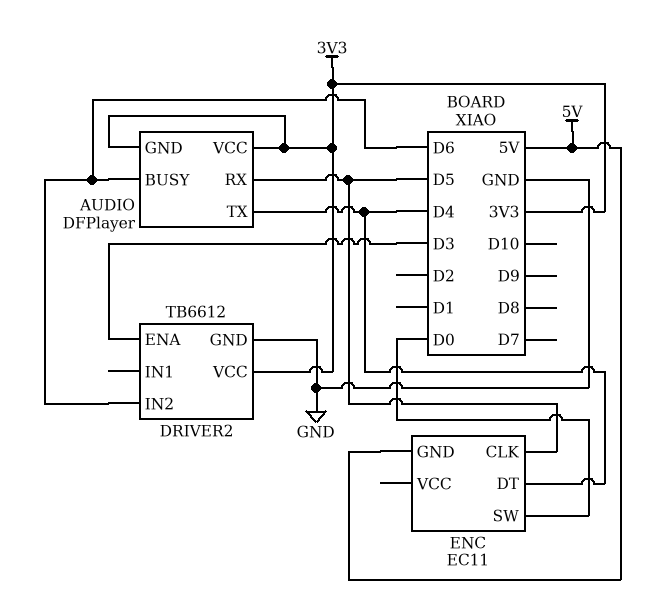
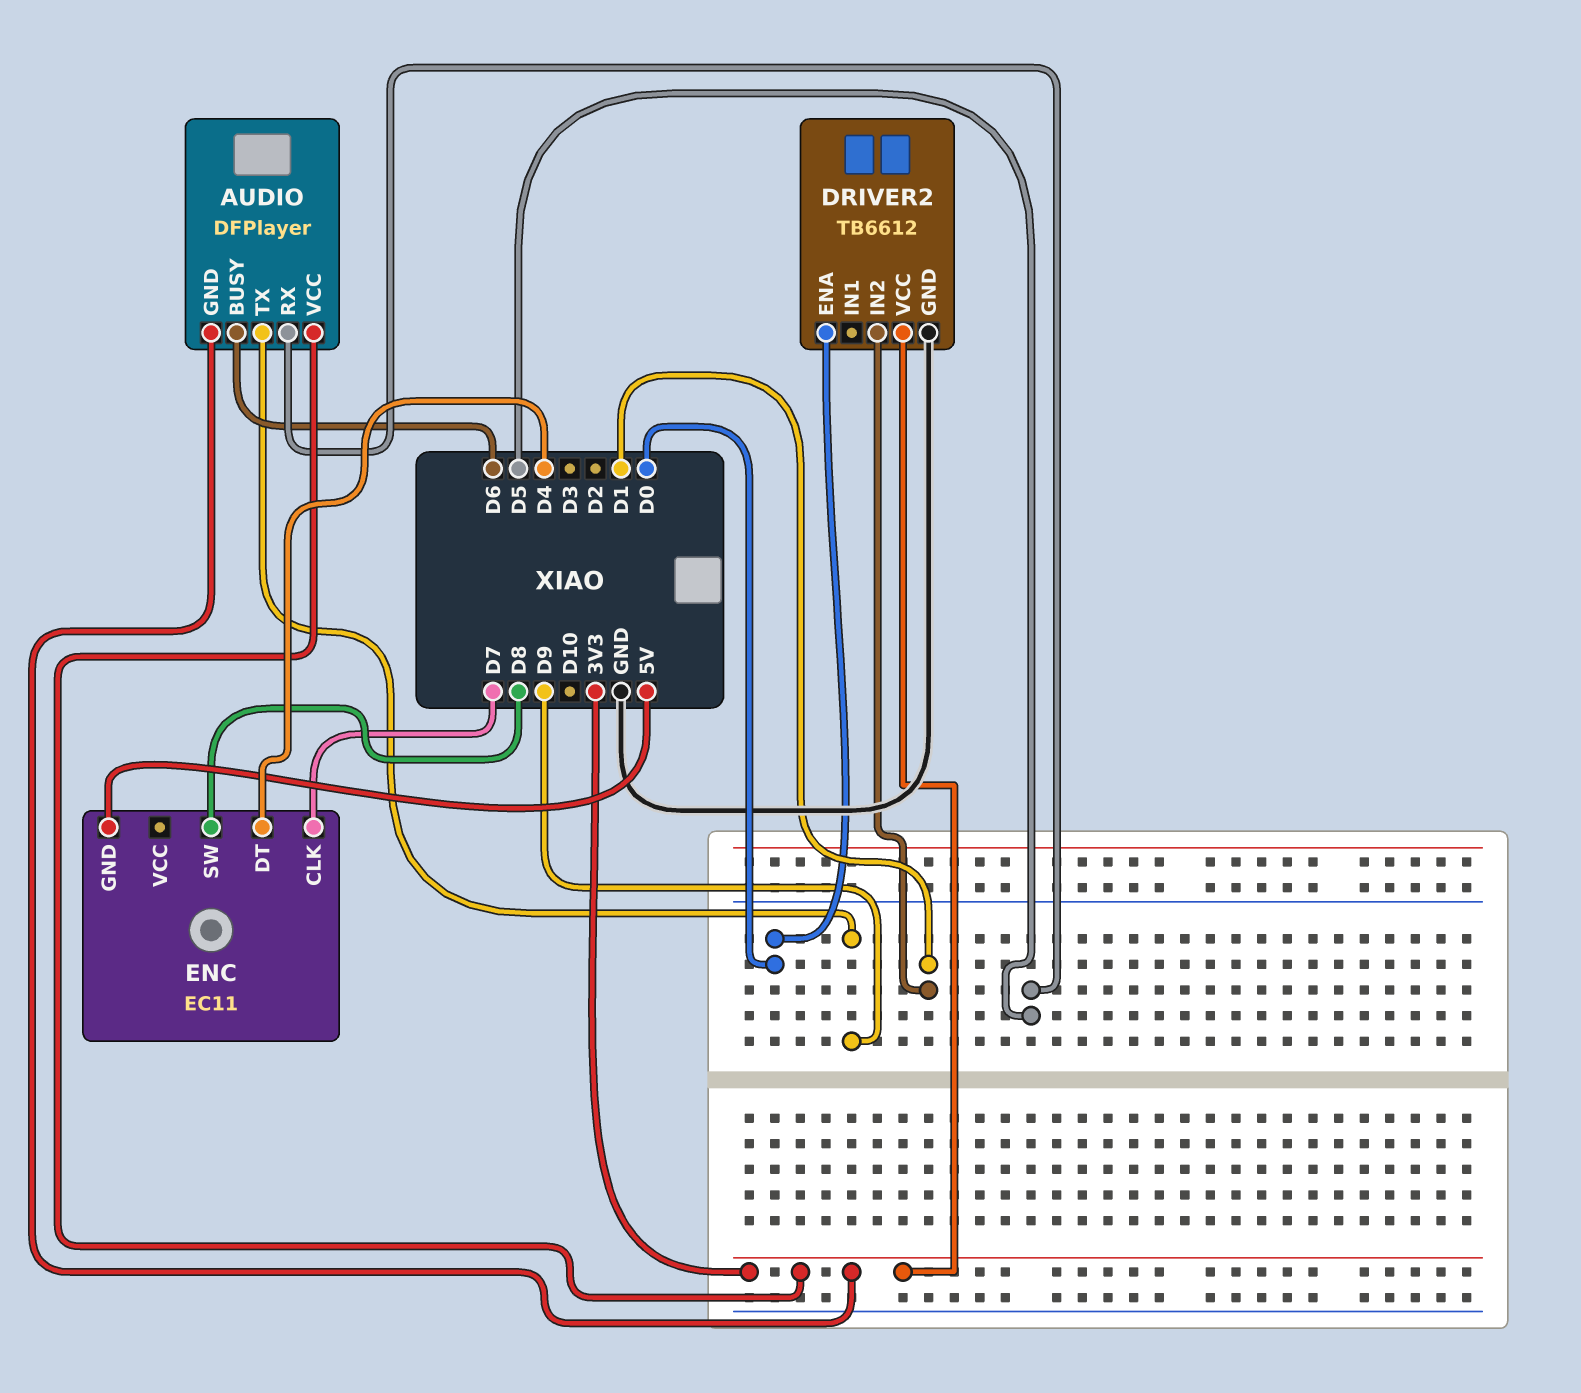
AUDIO pin TX: D4 -> D9
DRIVER2 pin ENA: D3 -> D0
DRIVER2 pin IN2: D6 -> D1
ENC pin CLK: D5 -> D7
ENC pin SW: D0 -> D8

